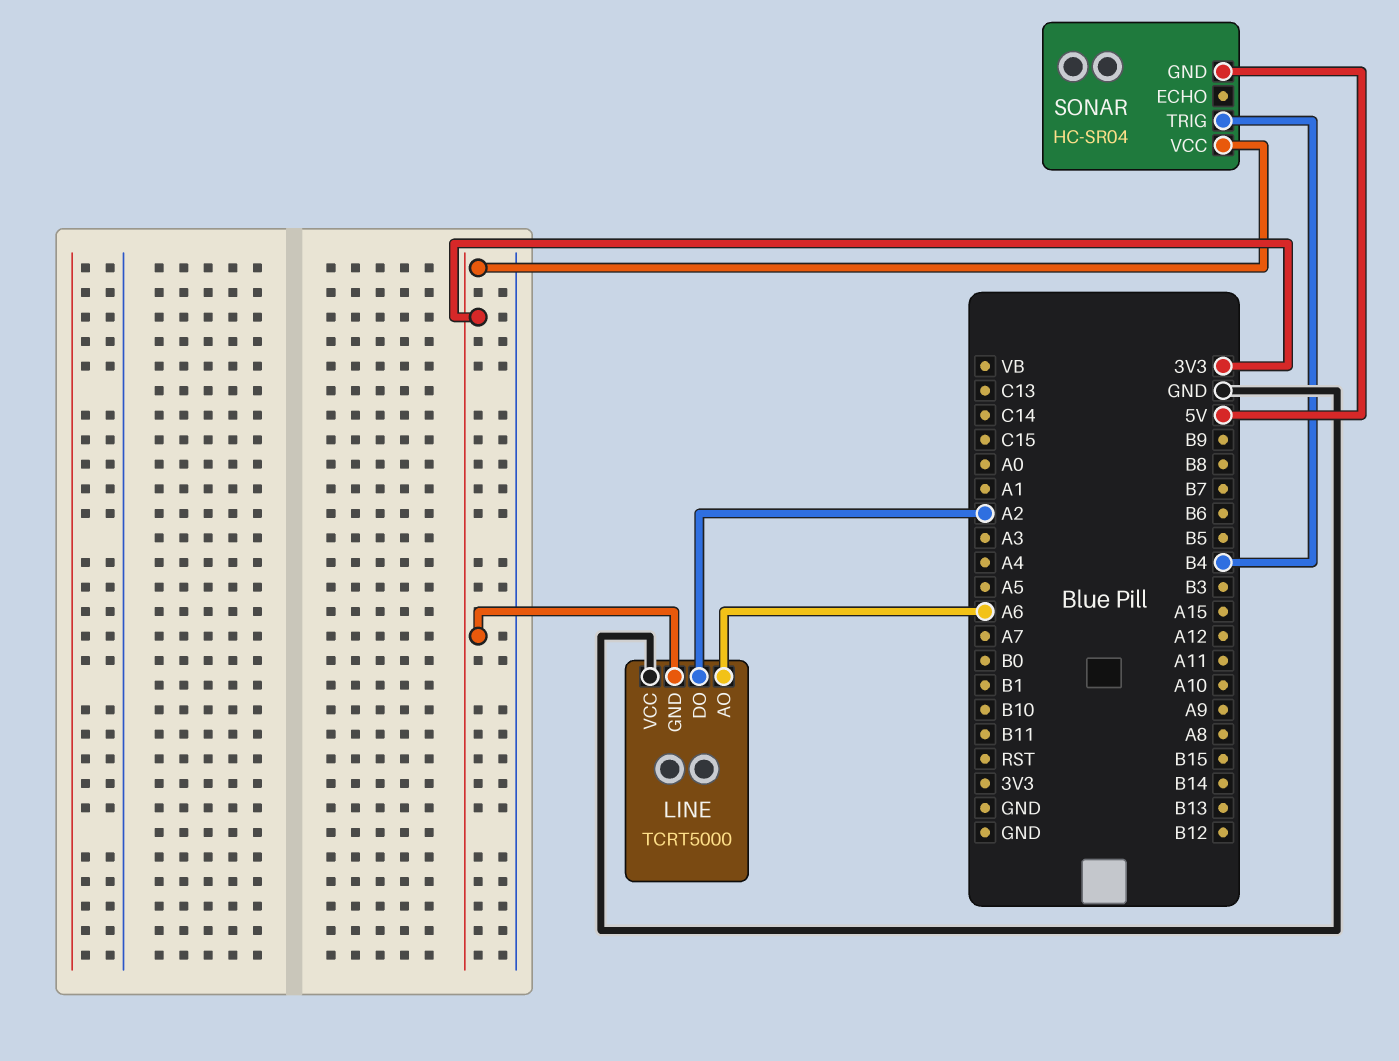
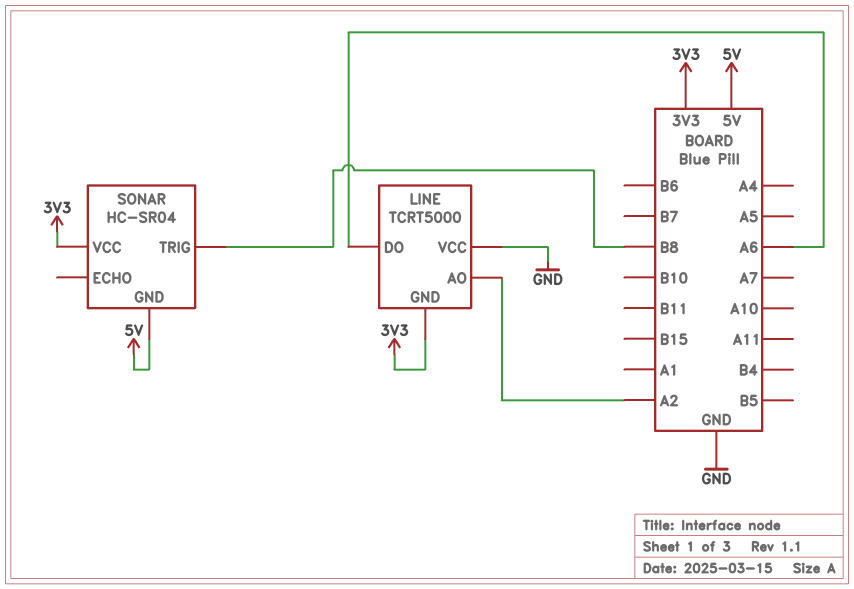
LINE pin AO: A6 -> A2
LINE pin DO: A2 -> A6
SONAR pin TRIG: B4 -> B8

